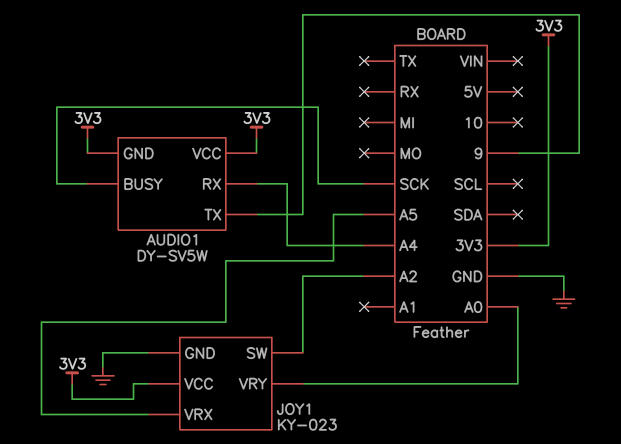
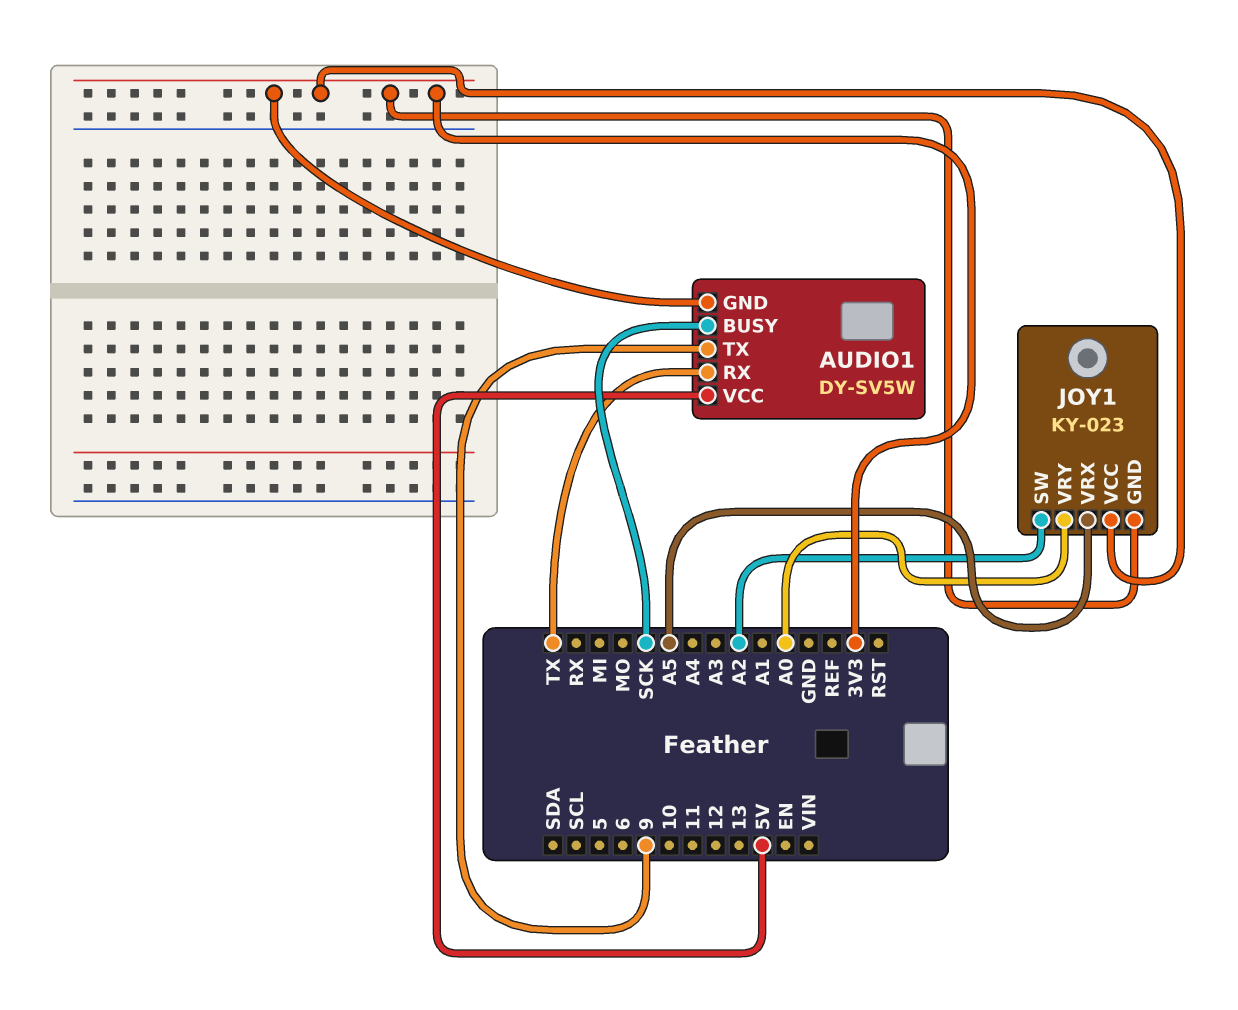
AUDIO1 pin RX: A4 -> TX
AUDIO1 pin VCC: 3V3 -> 5V
JOY1 pin GND: GND -> 3V3

